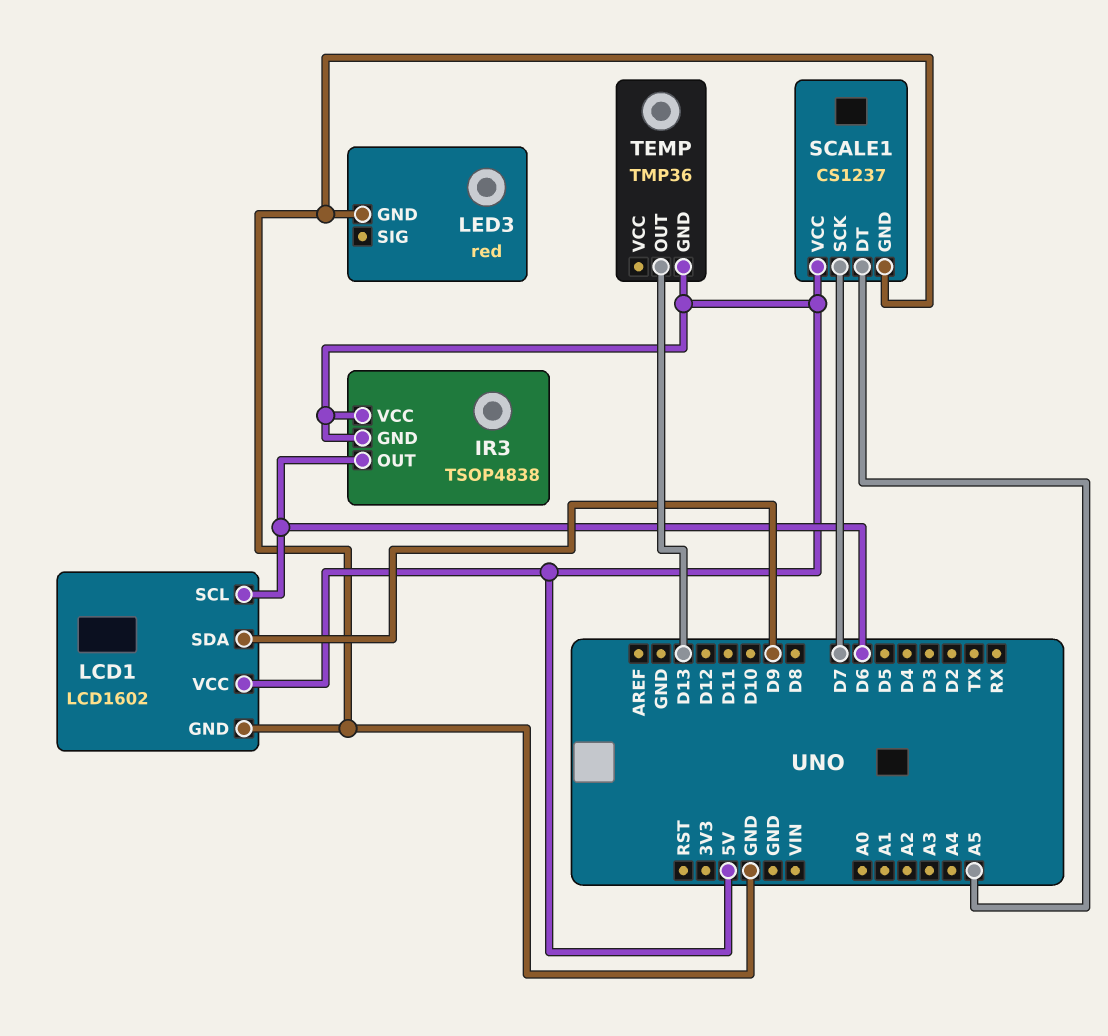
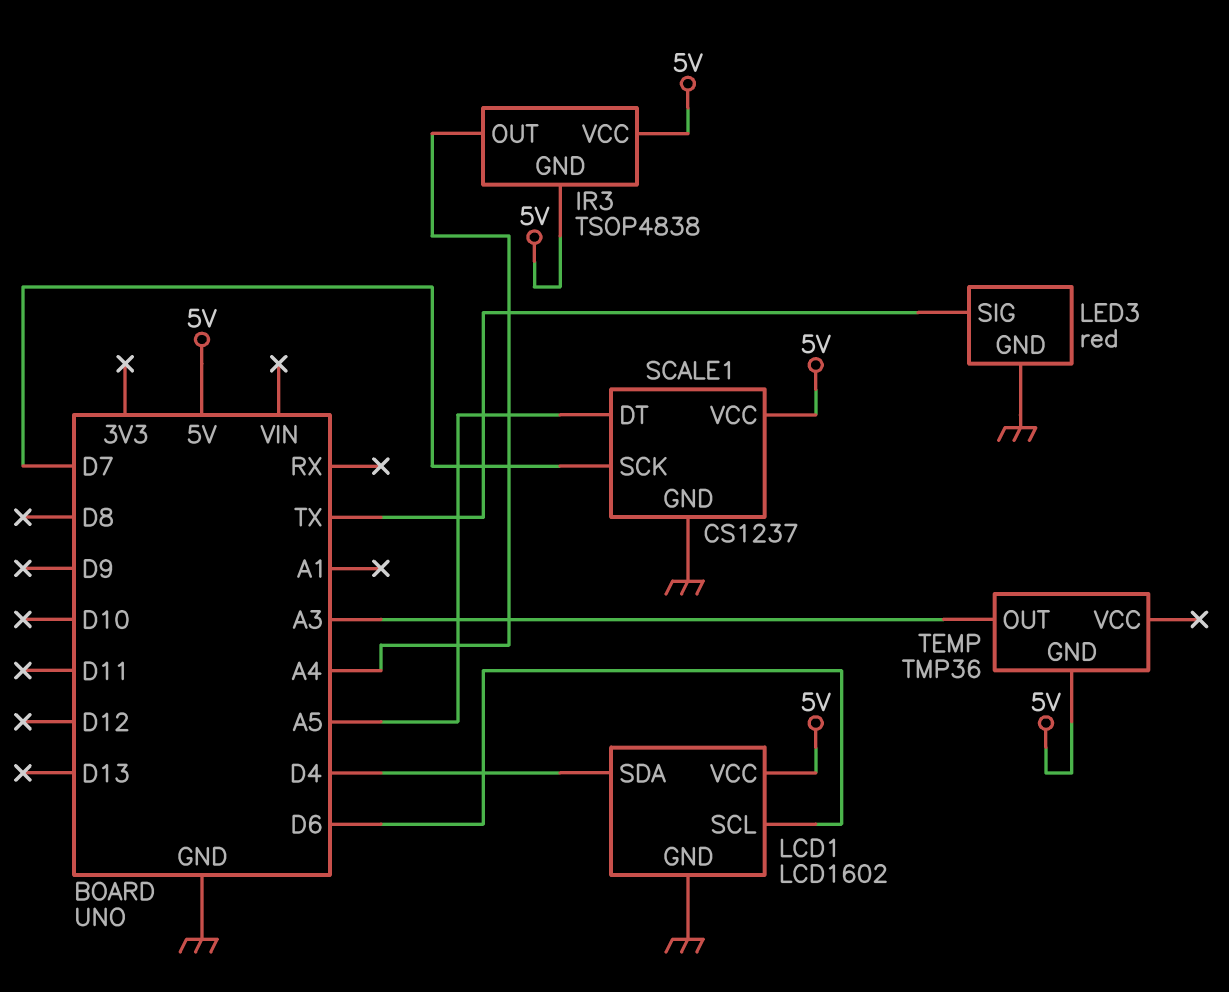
IR3 pin OUT: D6 -> A4
LCD1 pin SDA: D9 -> D4
LED3 pin SIG: none -> TX
TEMP pin OUT: D13 -> A3

